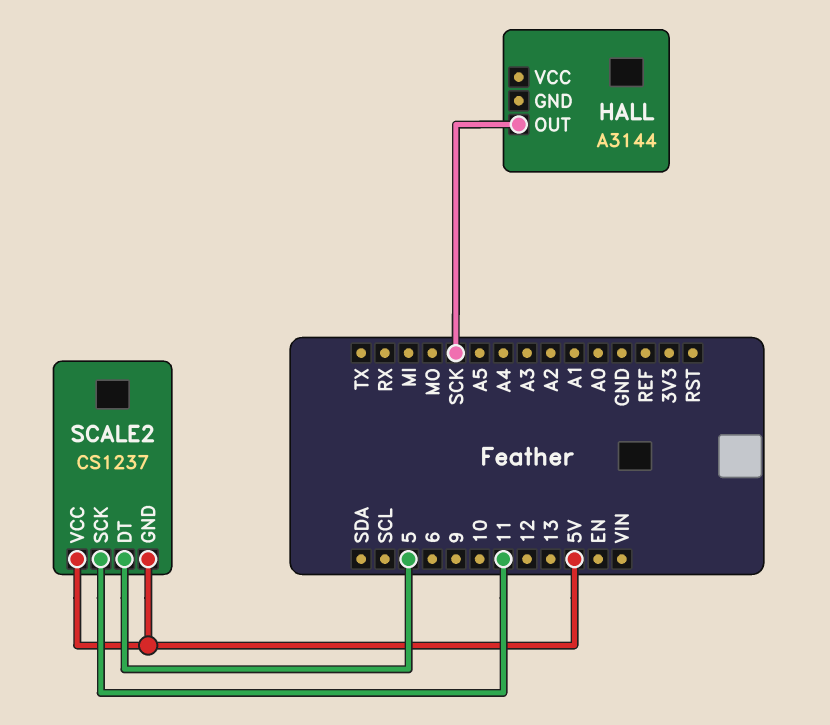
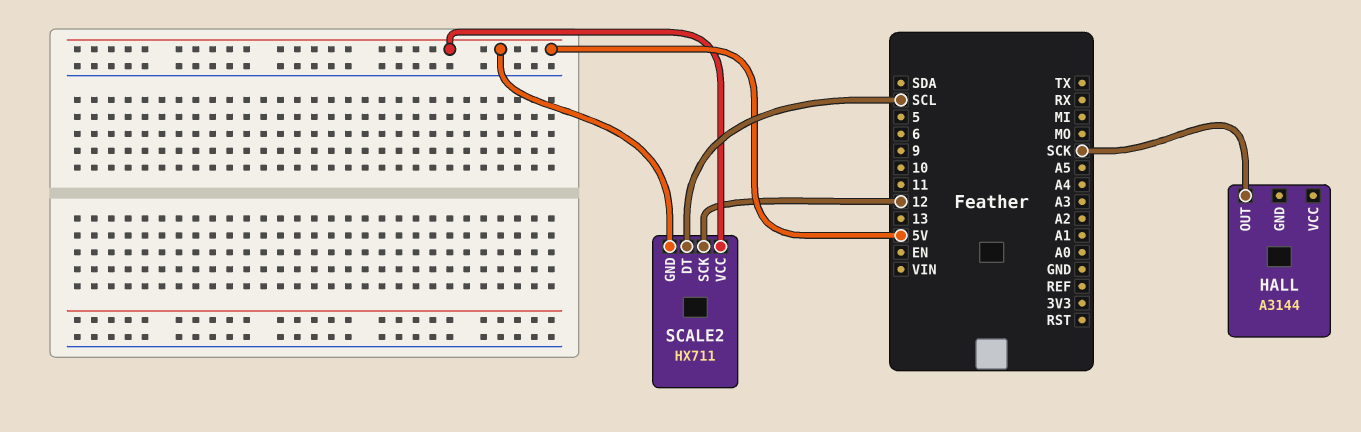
SCALE2: CS1237 -> HX711
SCALE2 pin DT: 5 -> SCL
SCALE2 pin SCK: 11 -> 12

